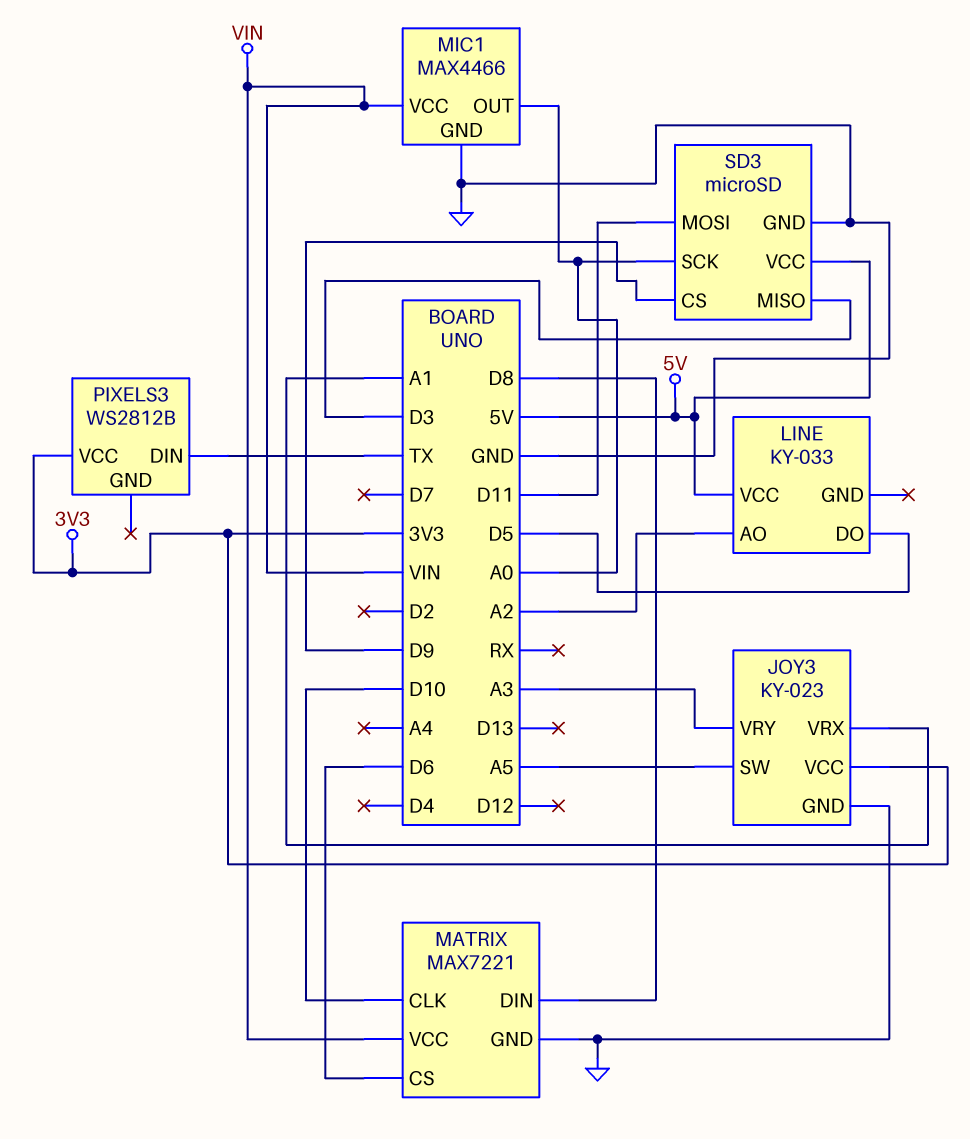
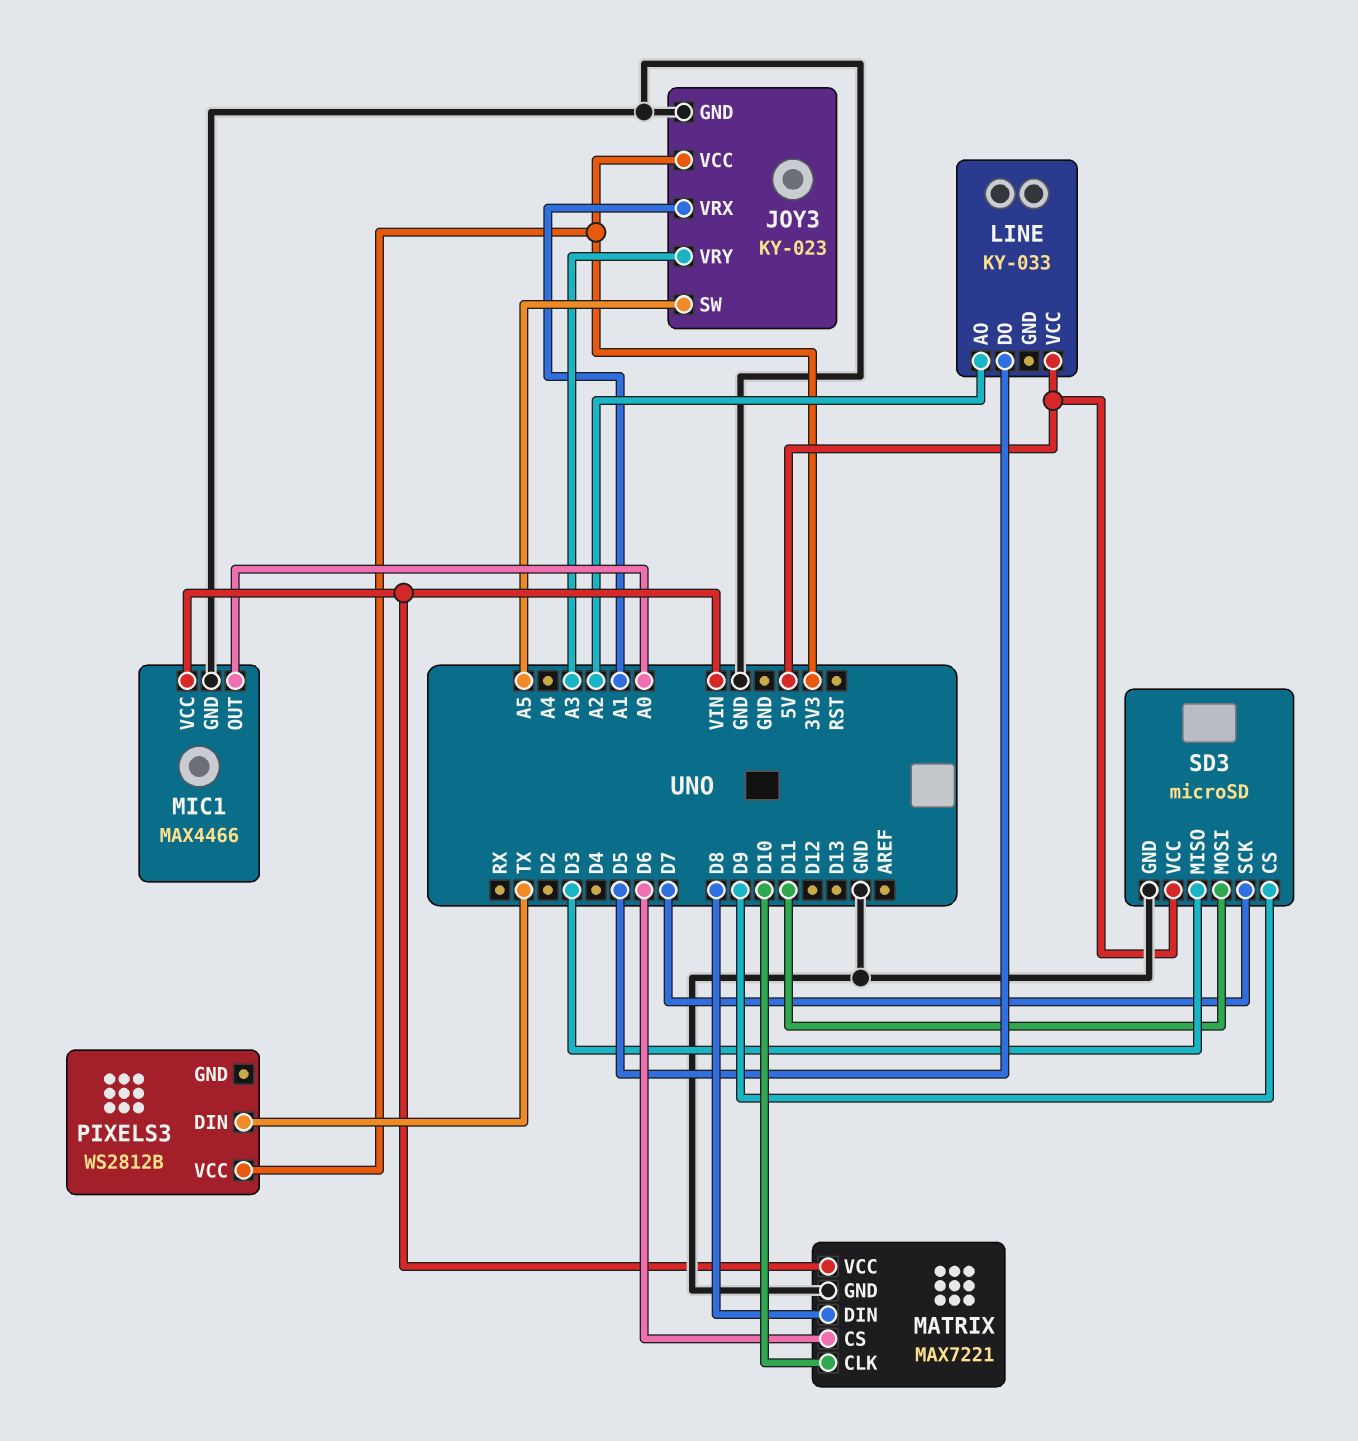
SD3 pin SCK: A0 -> D7

